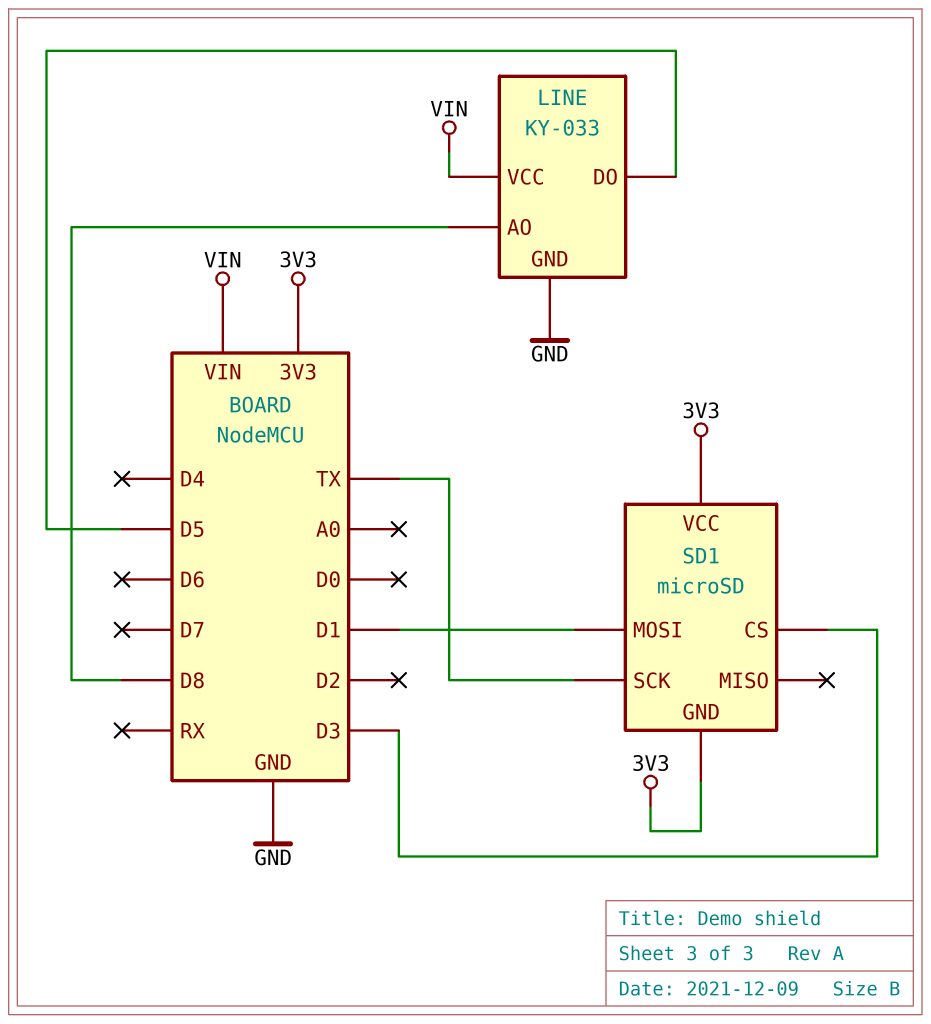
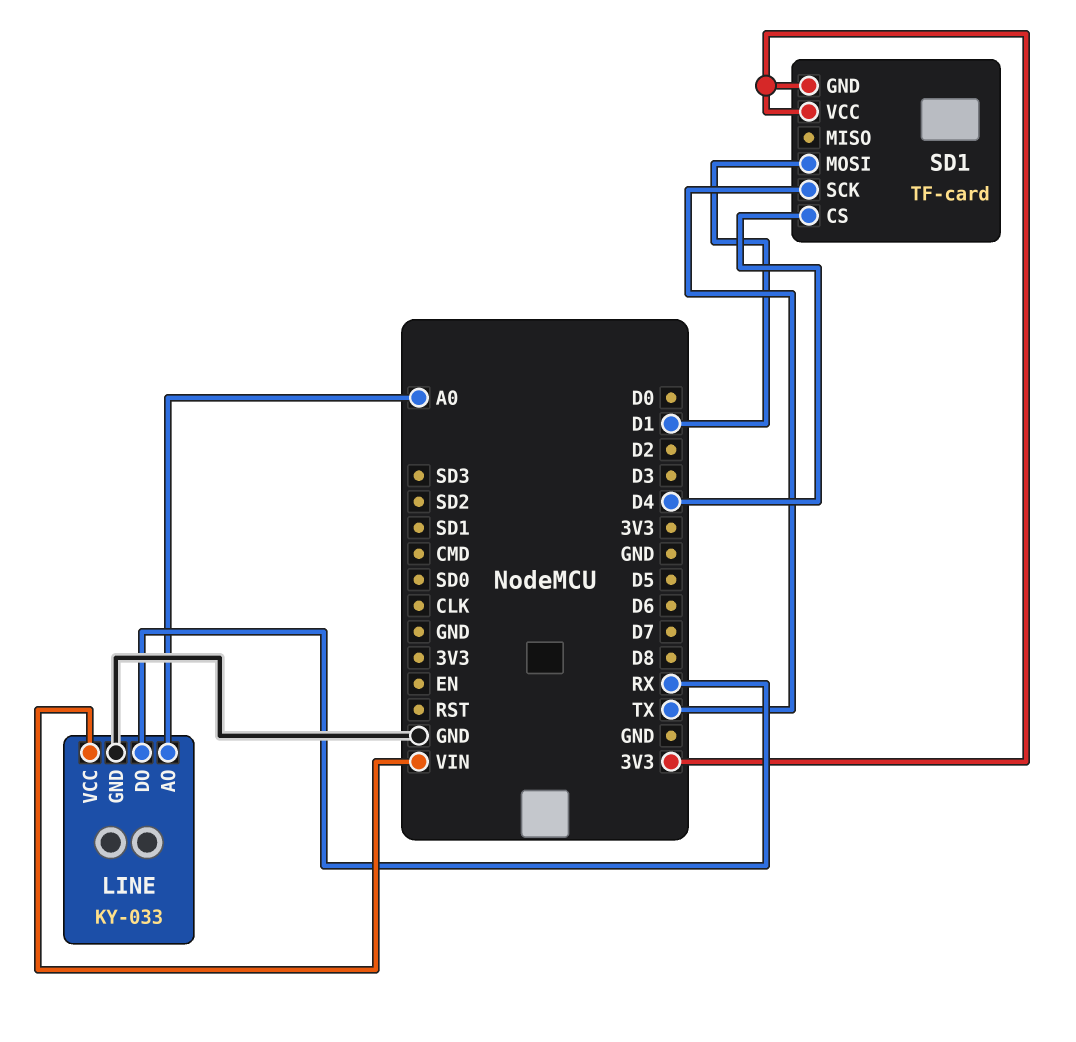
LINE pin AO: D8 -> A0
LINE pin DO: D5 -> RX
SD1: microSD -> TF-card
SD1 pin CS: D3 -> D4

